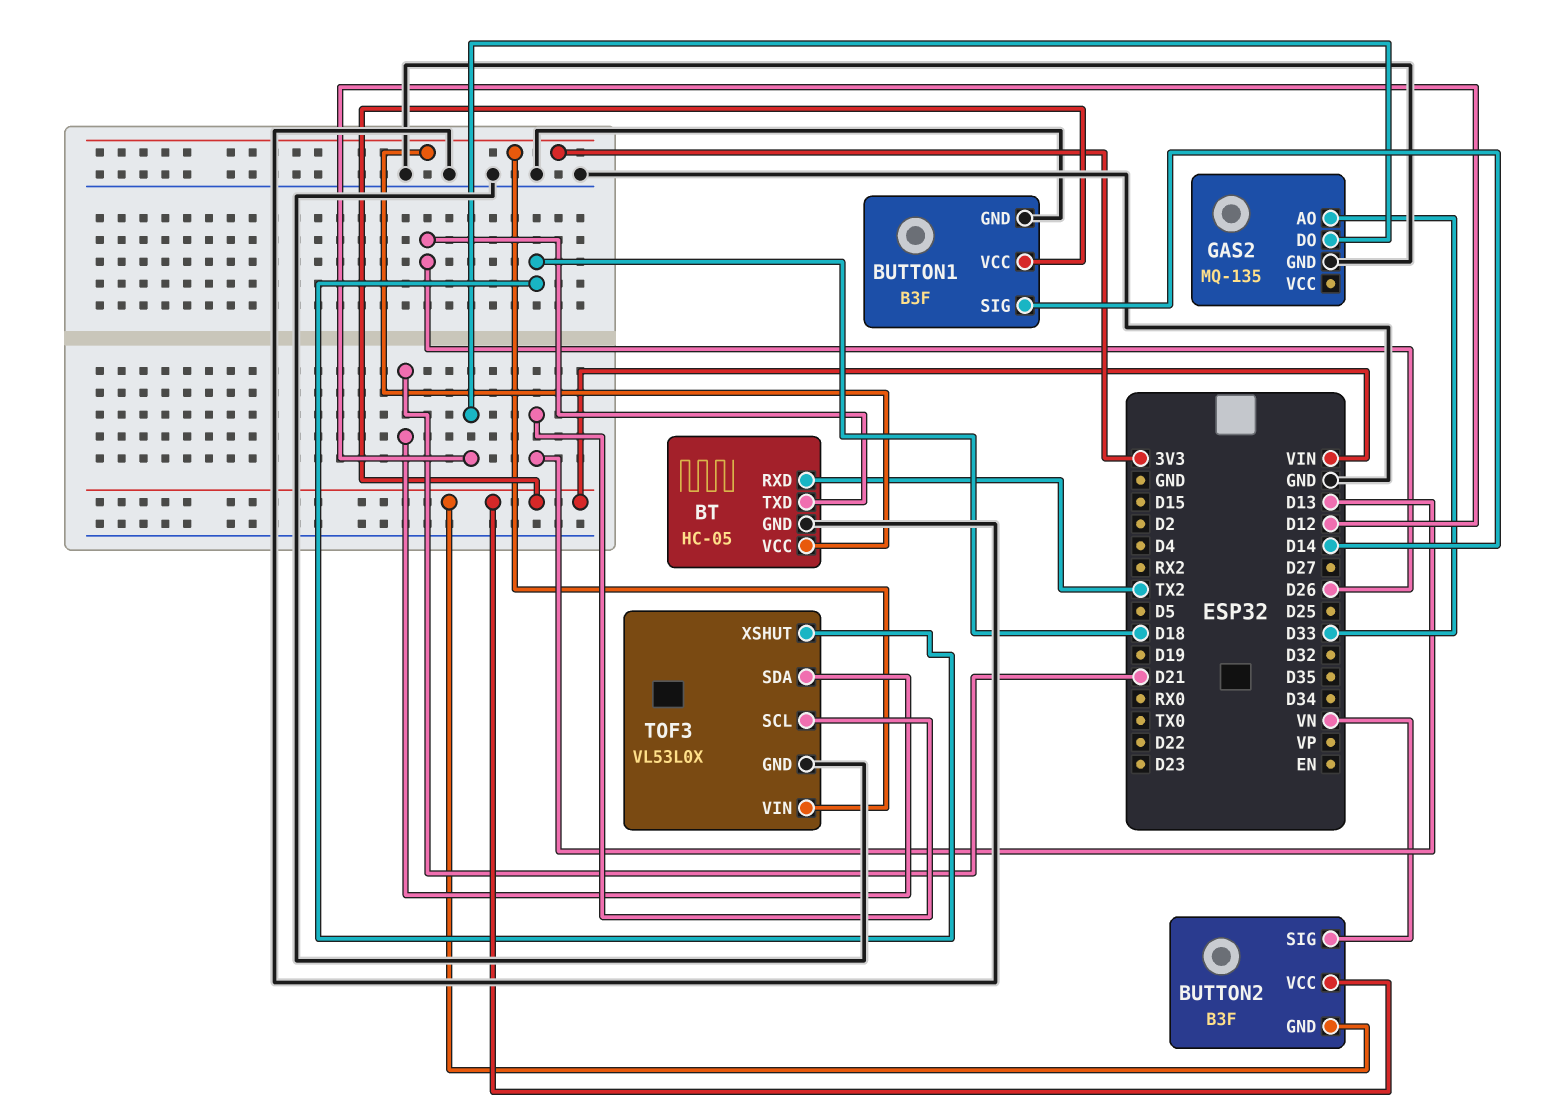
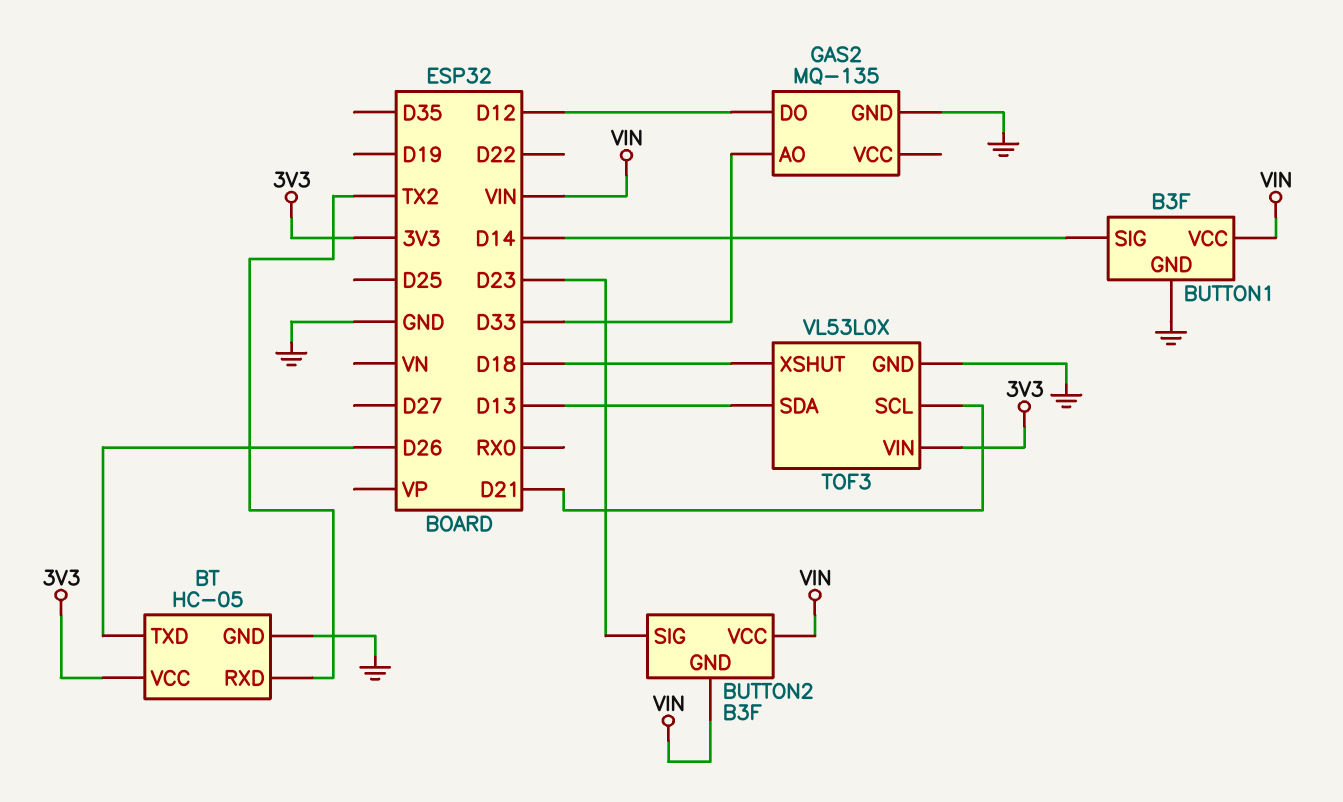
BUTTON2 pin SIG: VN -> D23
TOF3 pin SCL: D13 -> D21
TOF3 pin SDA: D21 -> D13

